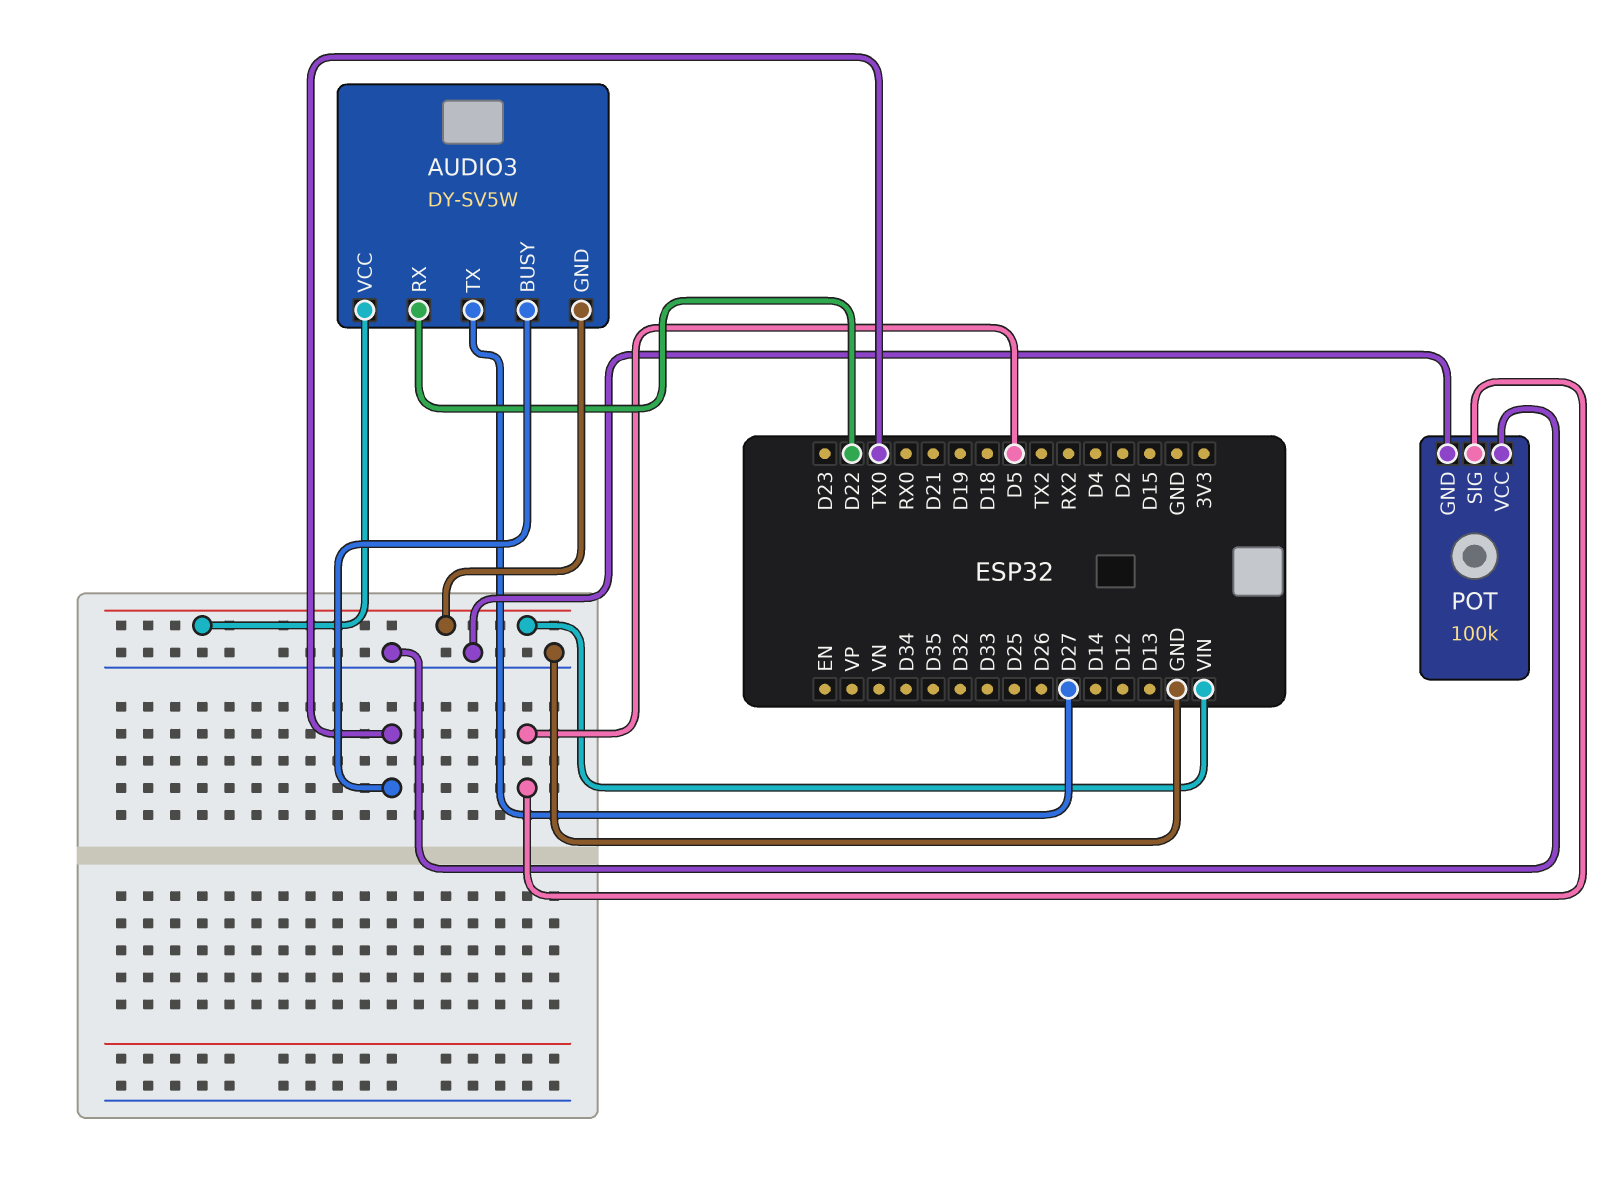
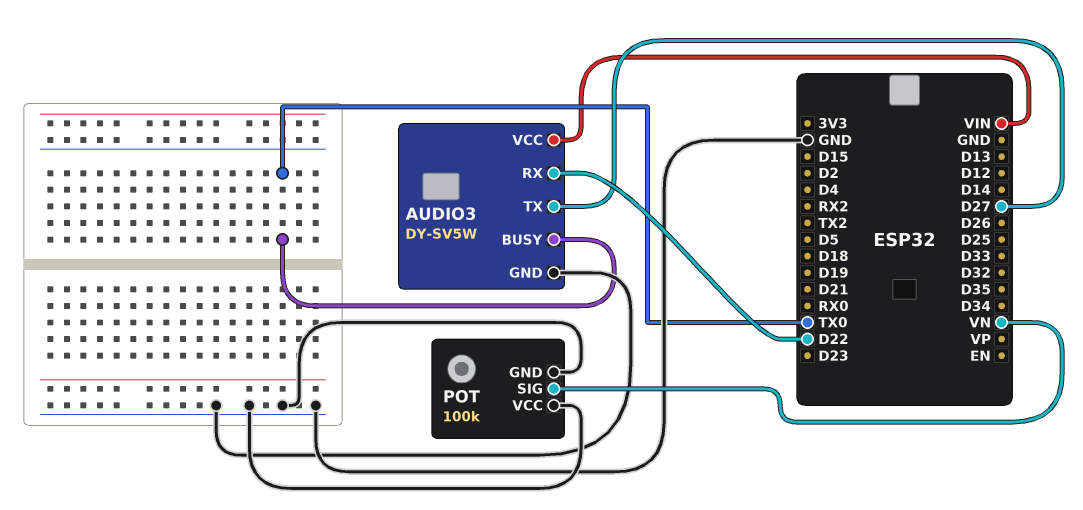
AUDIO3 pin GND: VIN -> GND
POT pin SIG: D5 -> VN

